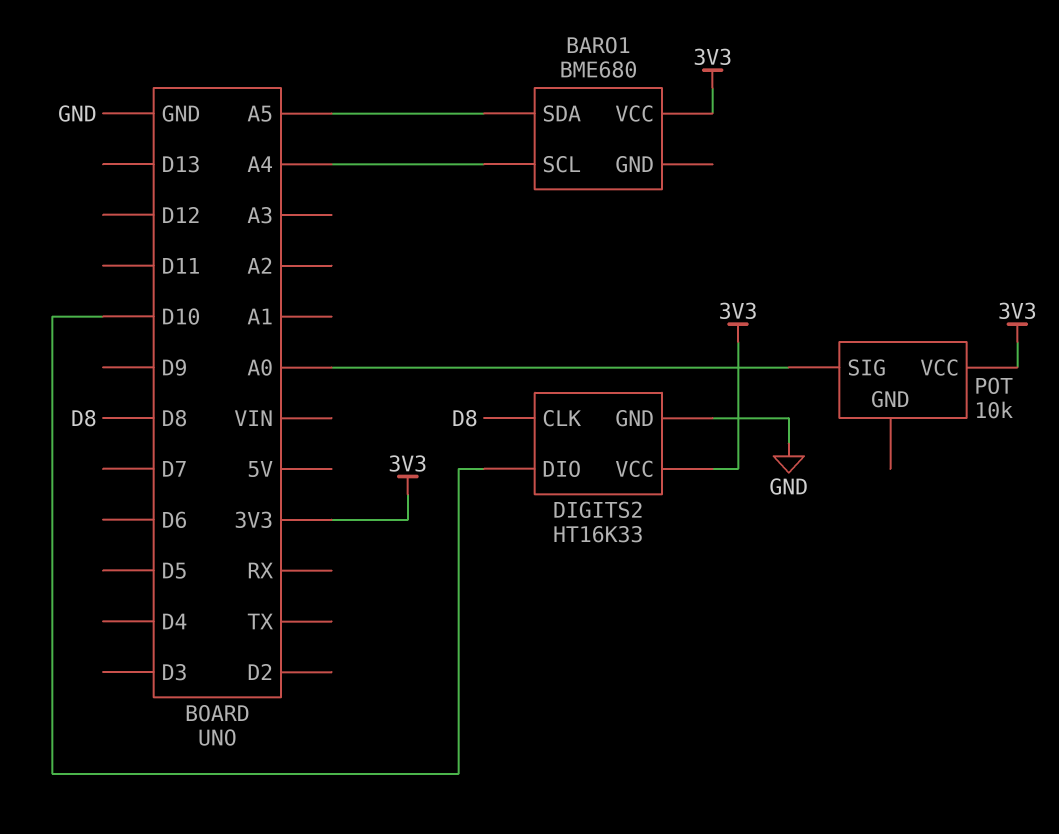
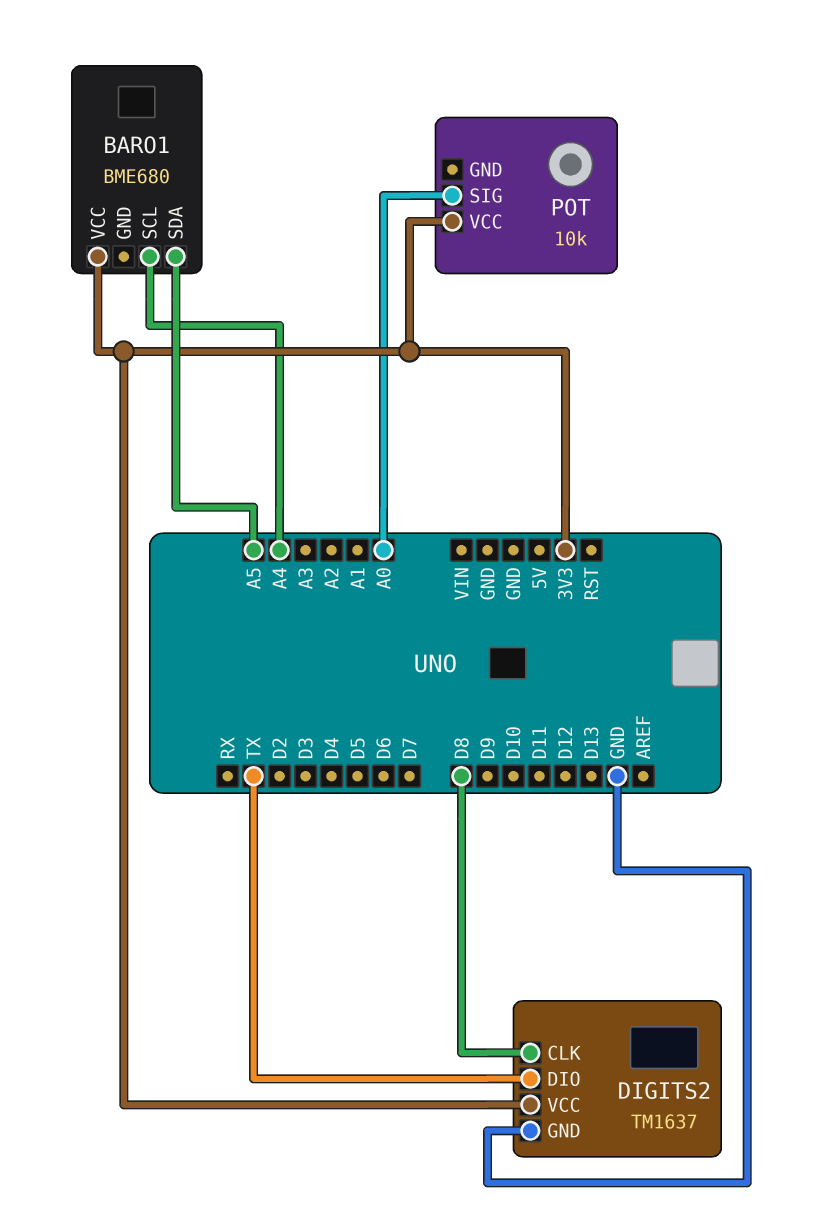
DIGITS2: HT16K33 -> TM1637
DIGITS2 pin DIO: D10 -> TX

